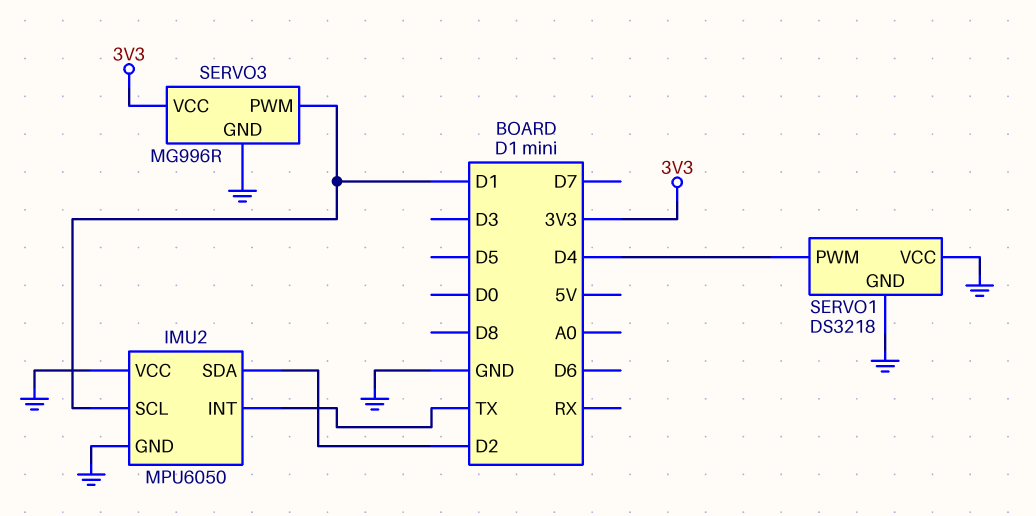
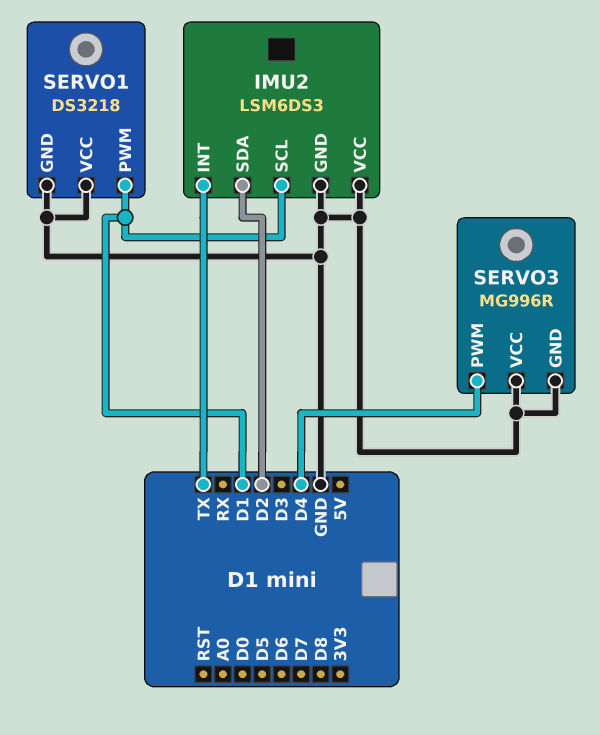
IMU2: MPU6050 -> LSM6DS3
SERVO1 pin PWM: D4 -> D1
SERVO3 pin PWM: D1 -> D4
SERVO3 pin VCC: 3V3 -> GND

